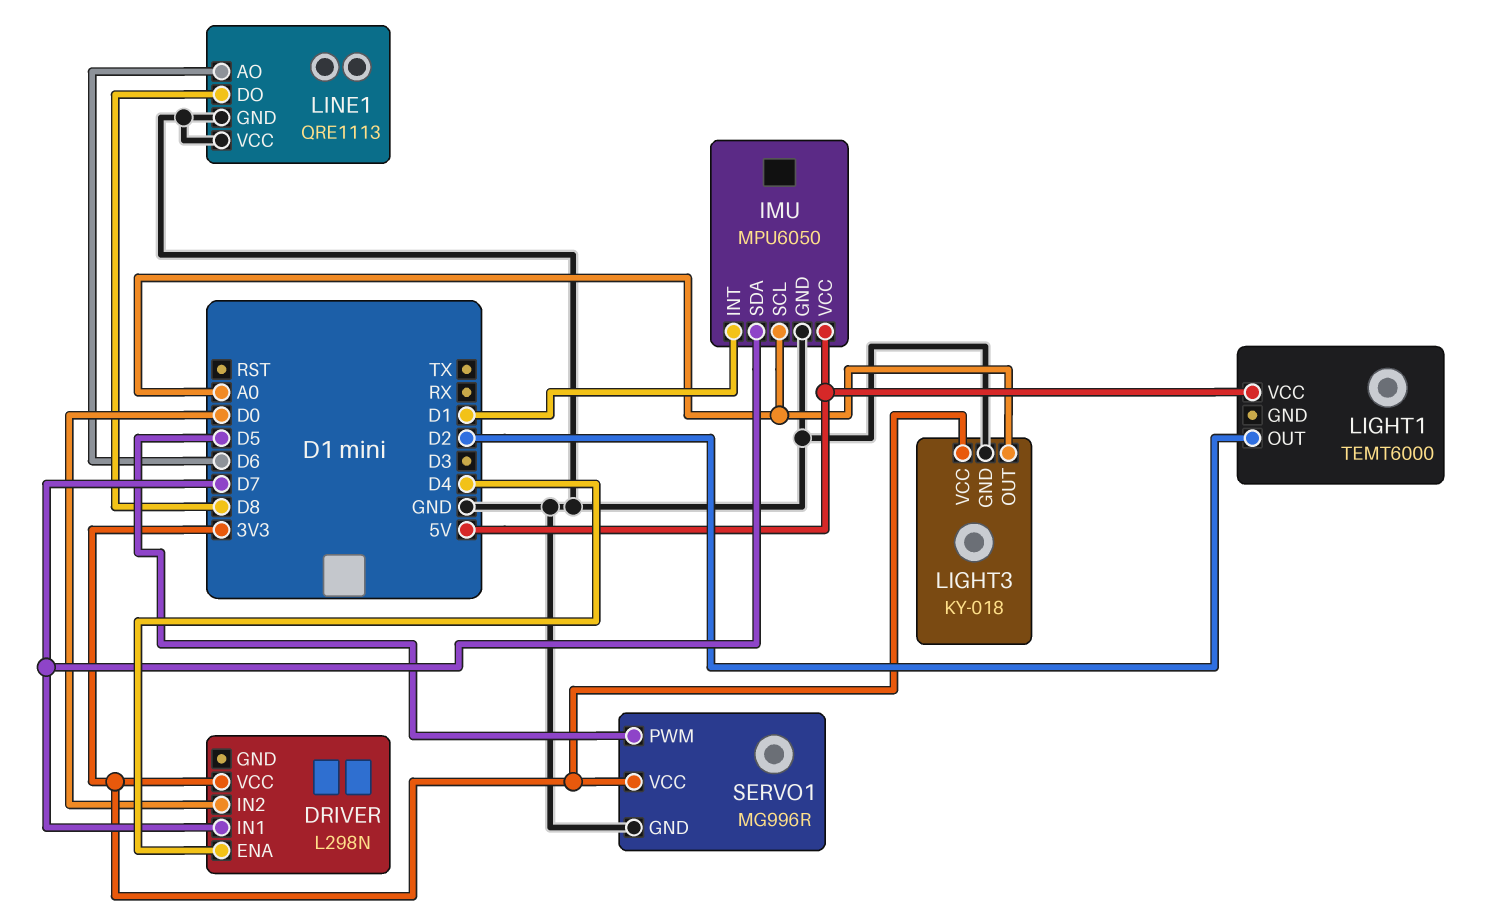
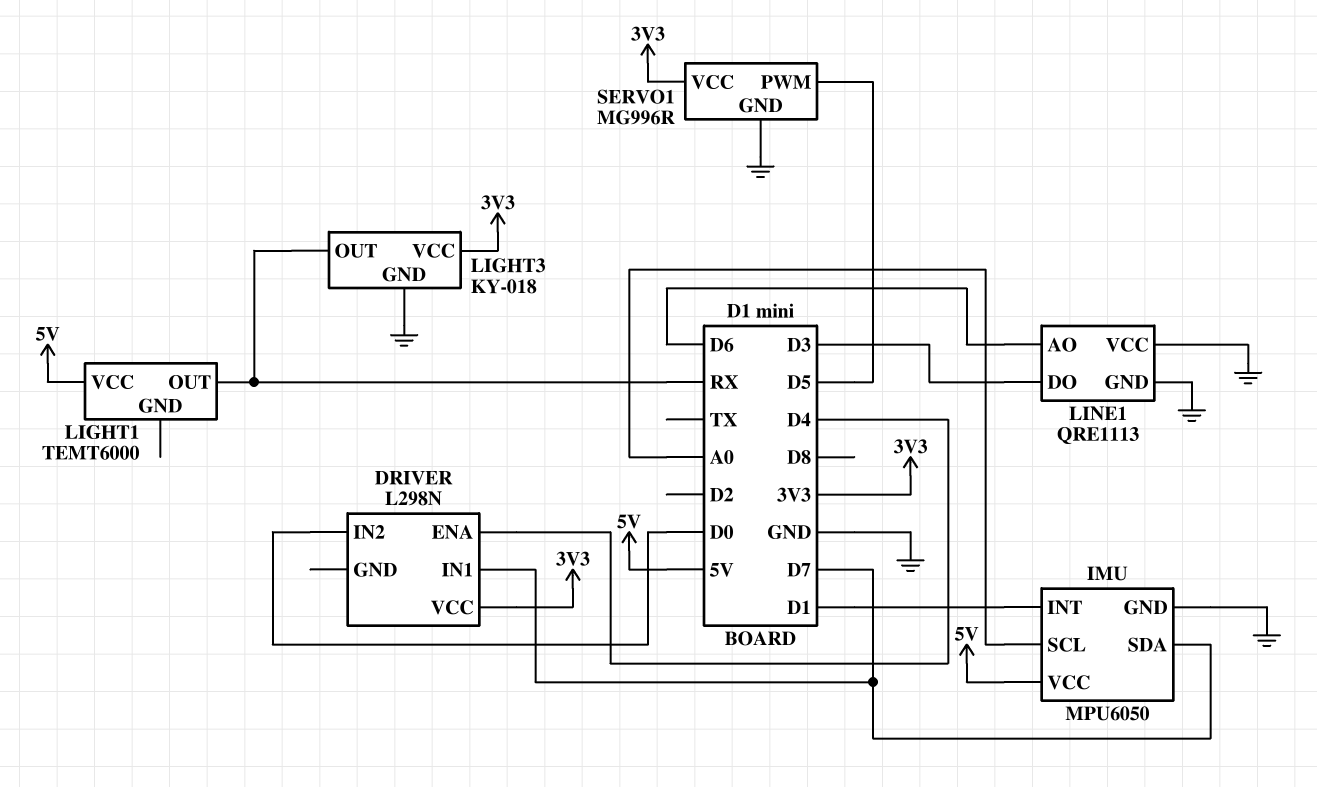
LIGHT1 pin OUT: D2 -> RX
LIGHT3 pin OUT: A0 -> RX
LINE1 pin DO: D8 -> D3

